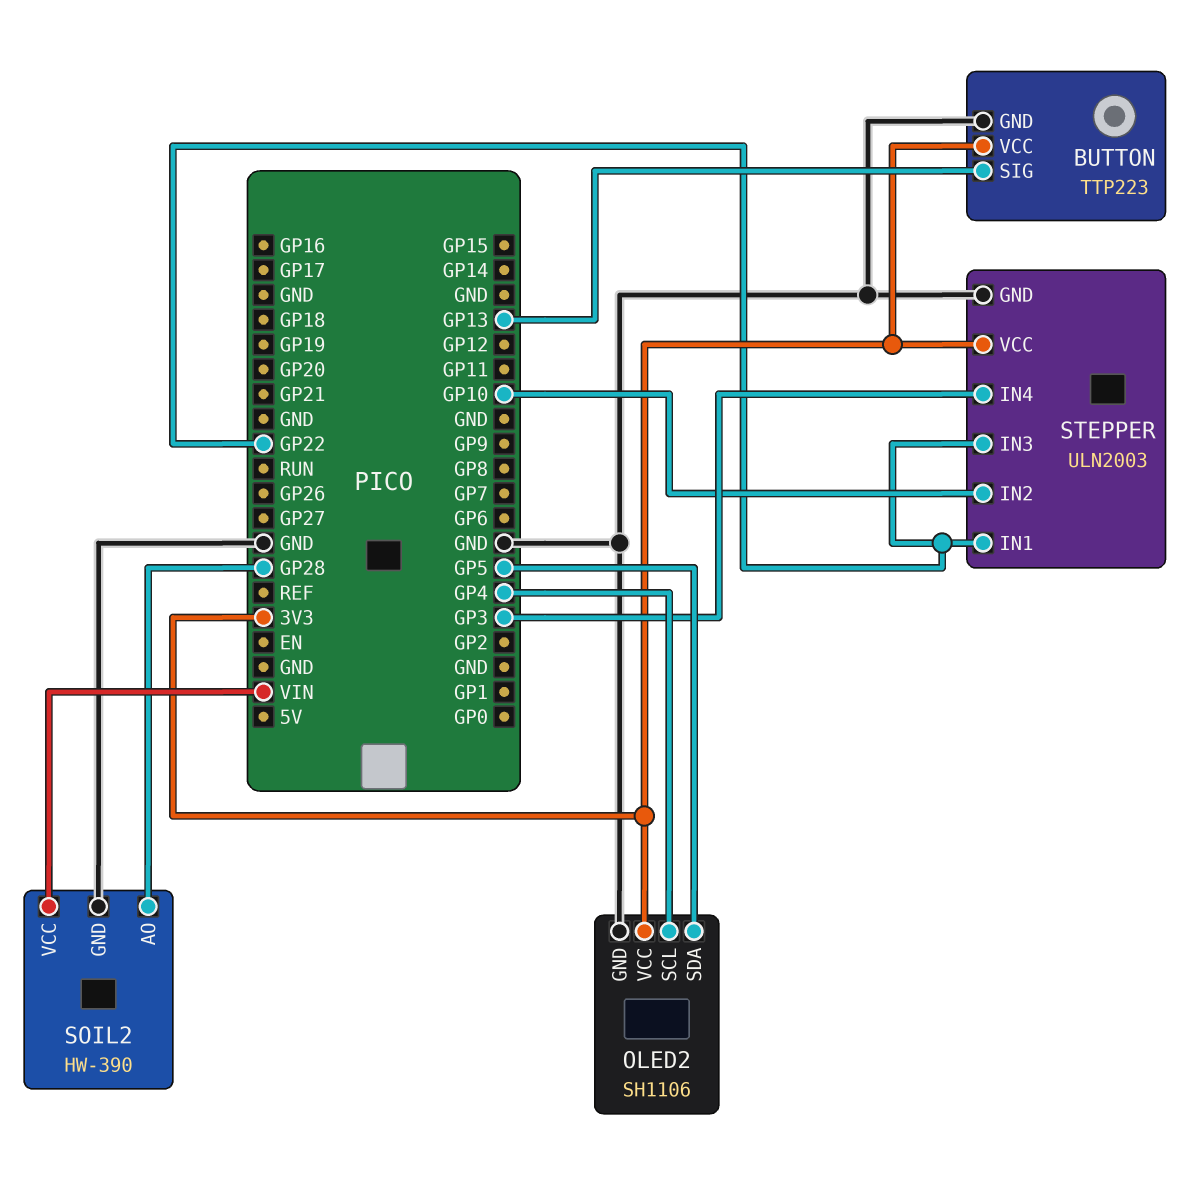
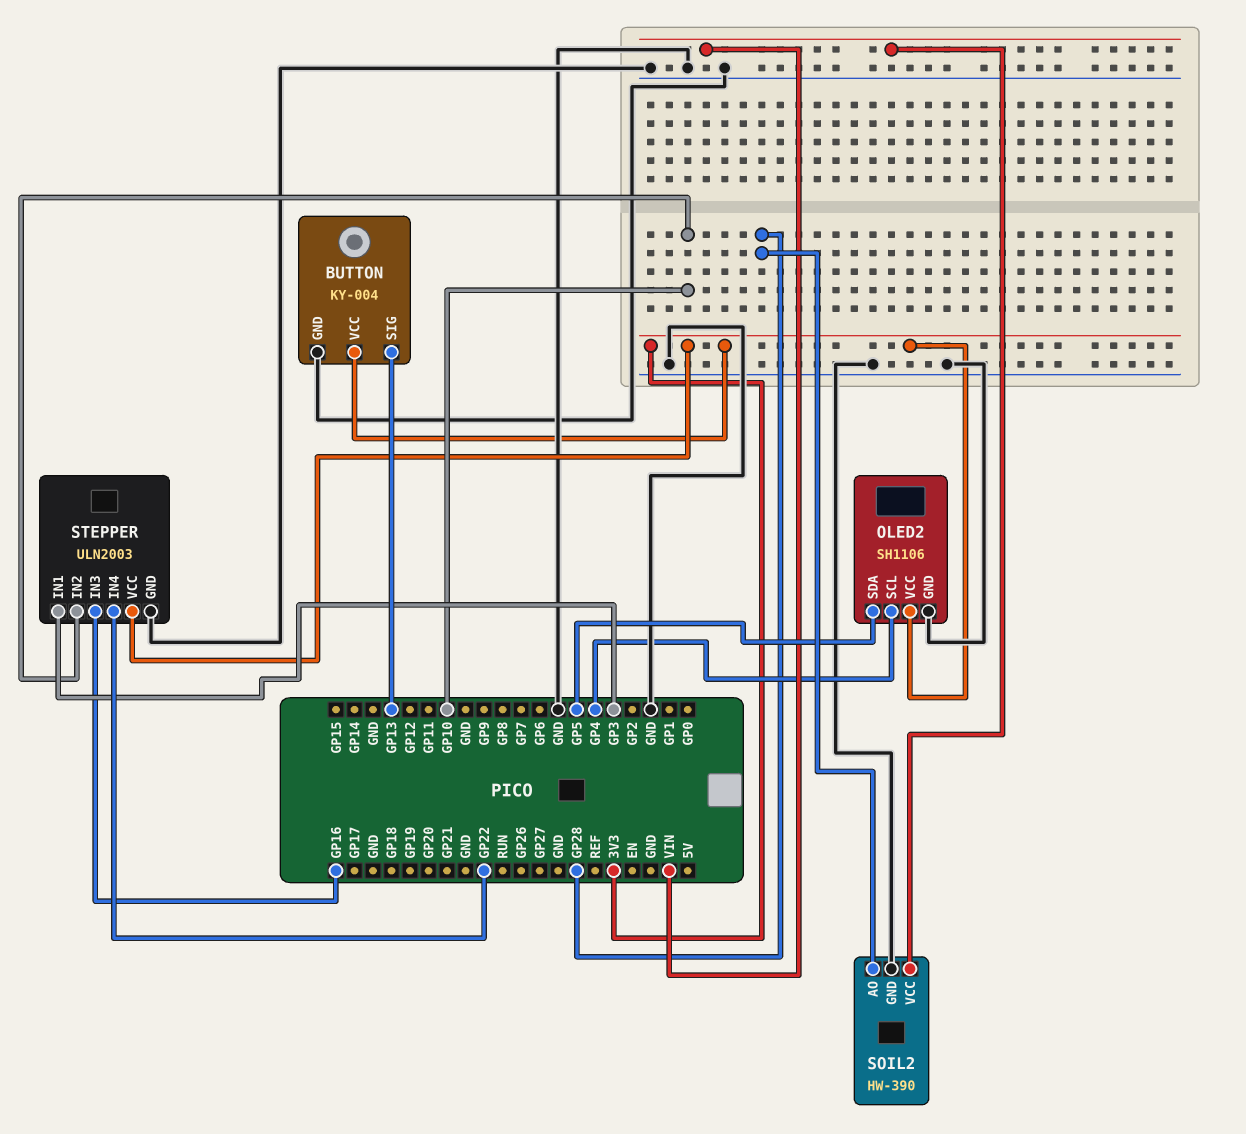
BUTTON: TTP223 -> KY-004
STEPPER pin IN1: GP22 -> GP3
STEPPER pin IN3: GP22 -> GP16
STEPPER pin IN4: GP3 -> GP22

